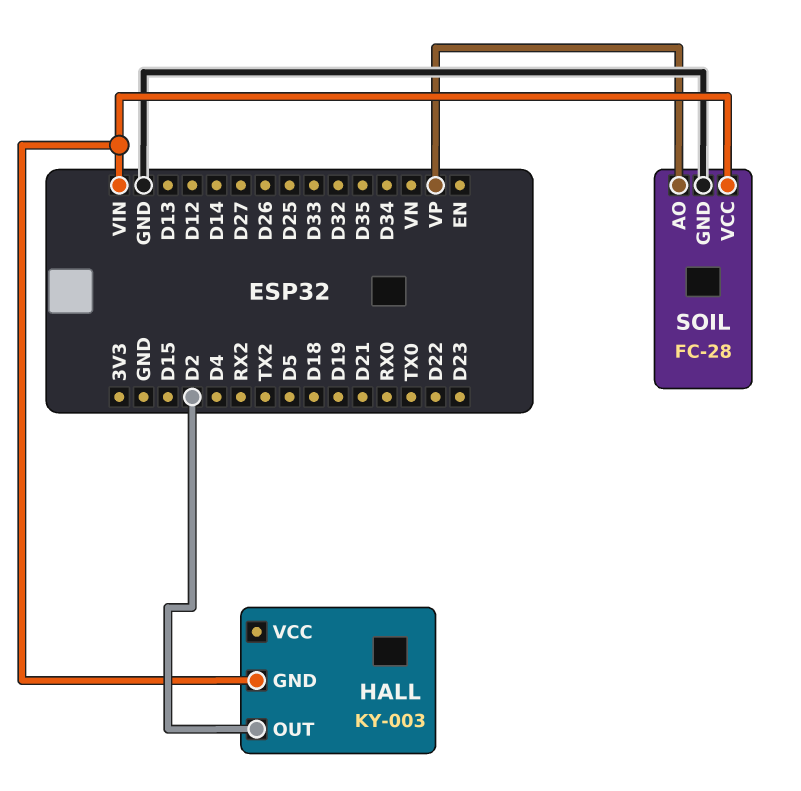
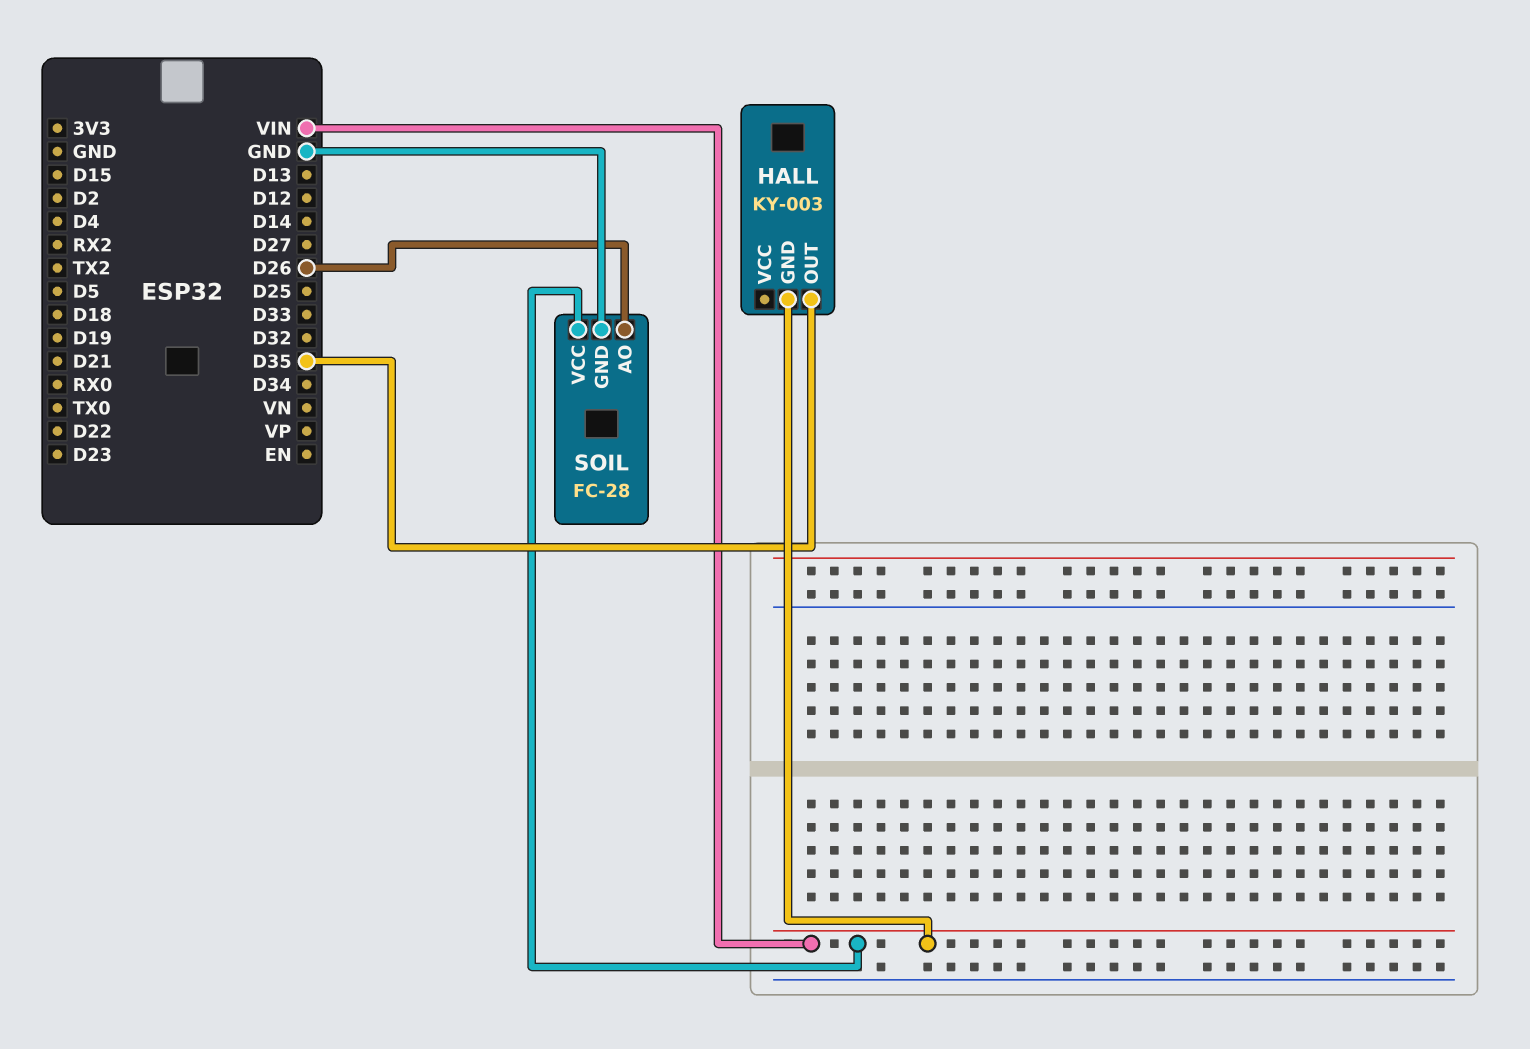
HALL pin OUT: D2 -> D35
SOIL pin AO: VP -> D26

